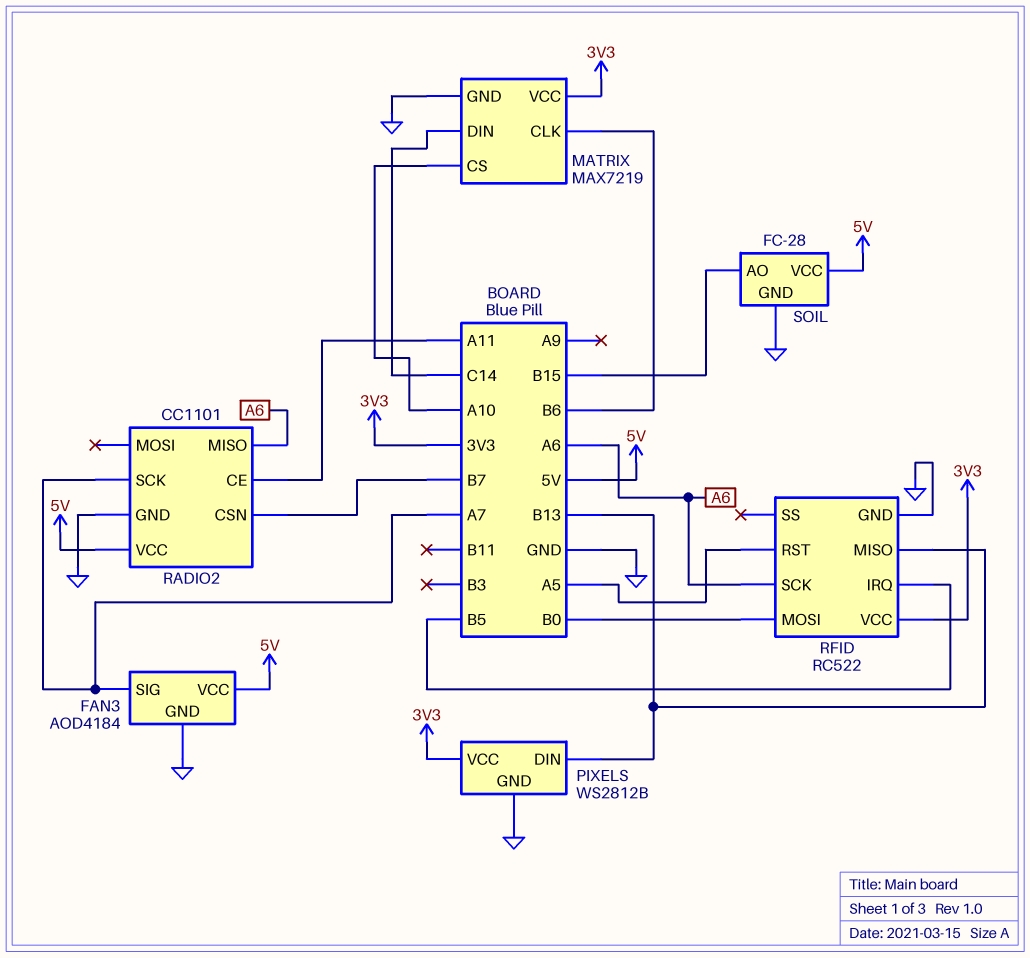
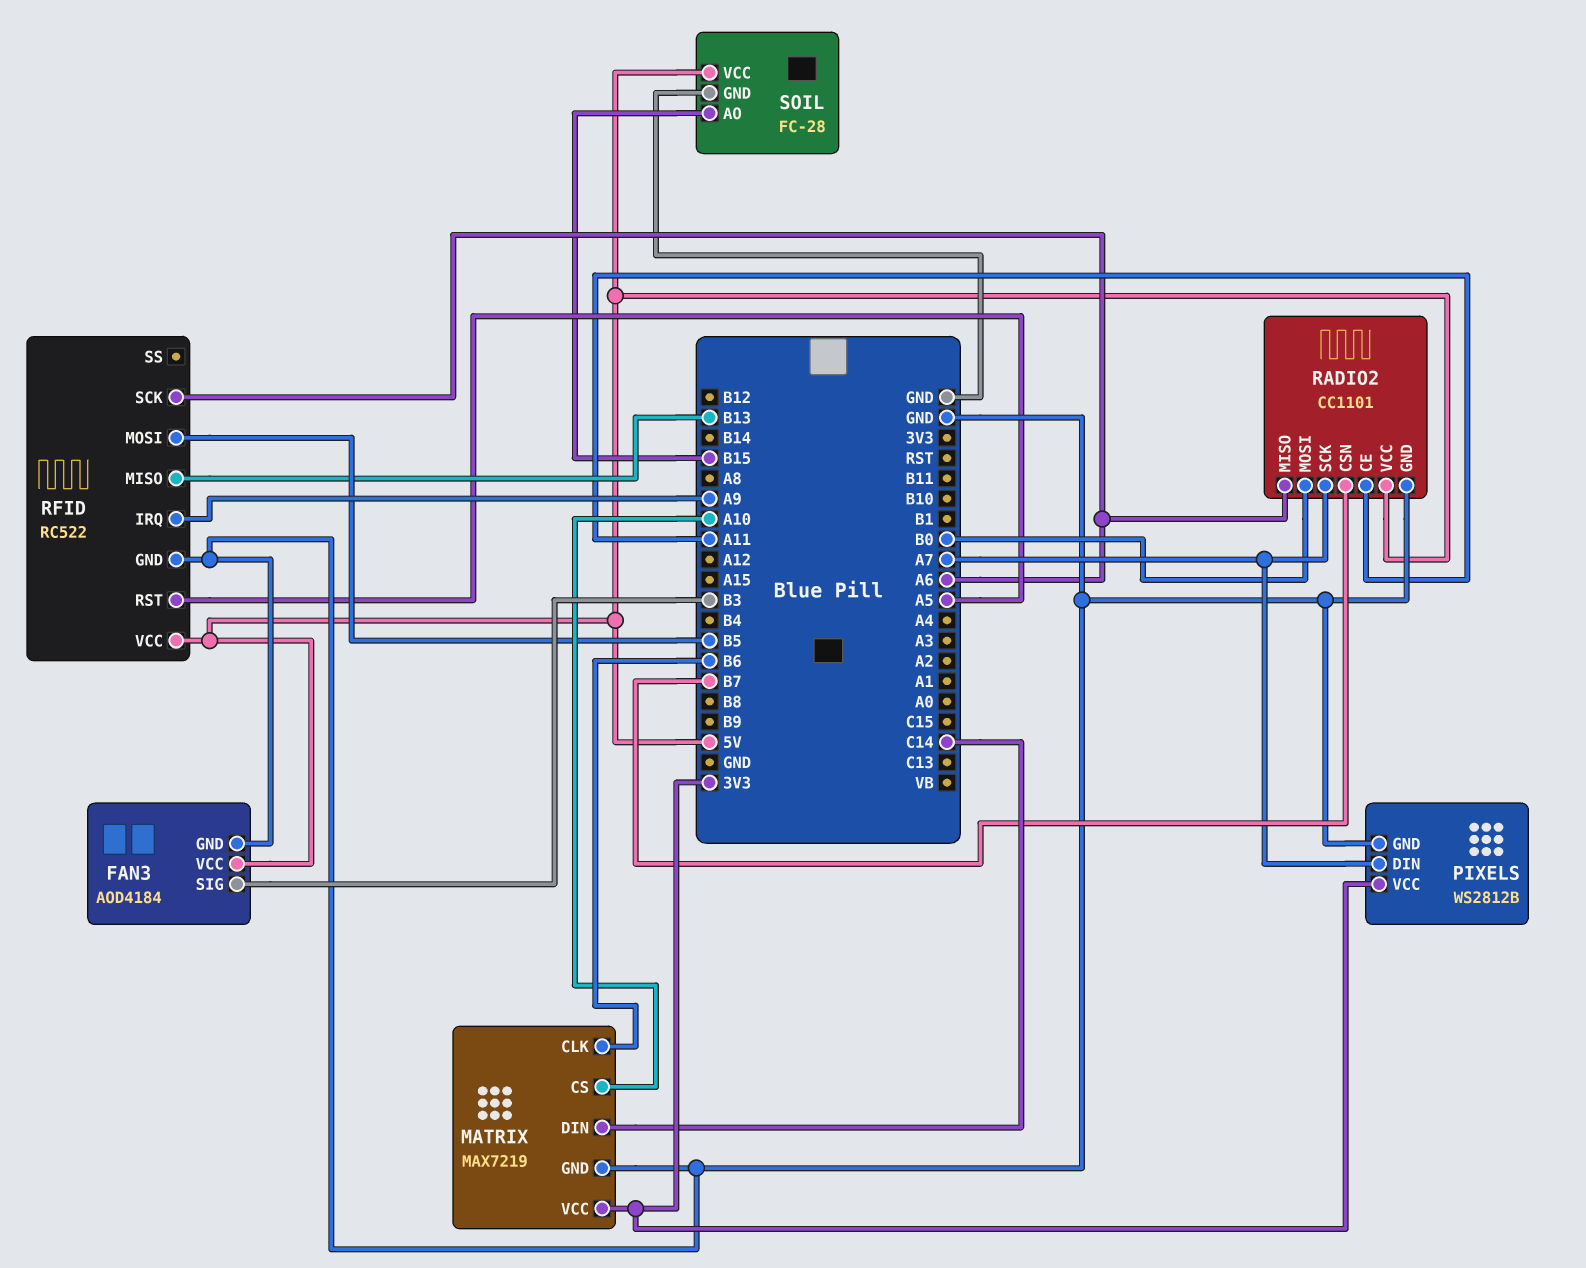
FAN3 pin SIG: A7 -> B3
PIXELS pin DIN: B13 -> A7
RADIO2 pin MOSI: none -> B0
RFID pin IRQ: B5 -> A9
RFID pin MOSI: B0 -> B5
RFID pin VCC: 3V3 -> 5V

